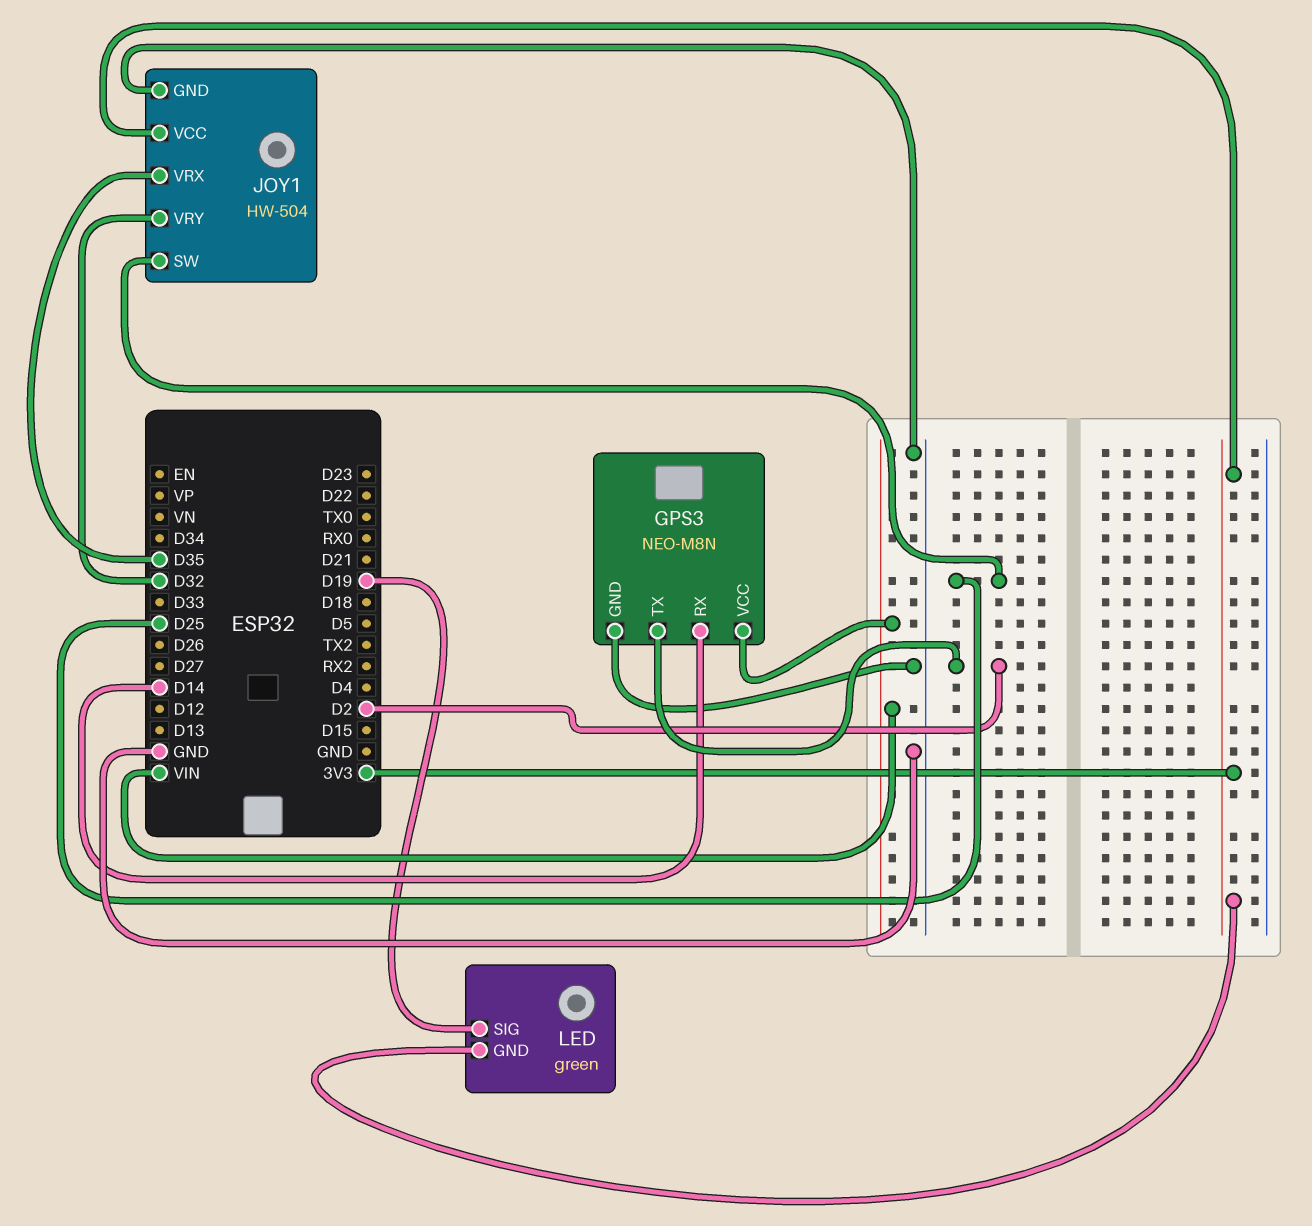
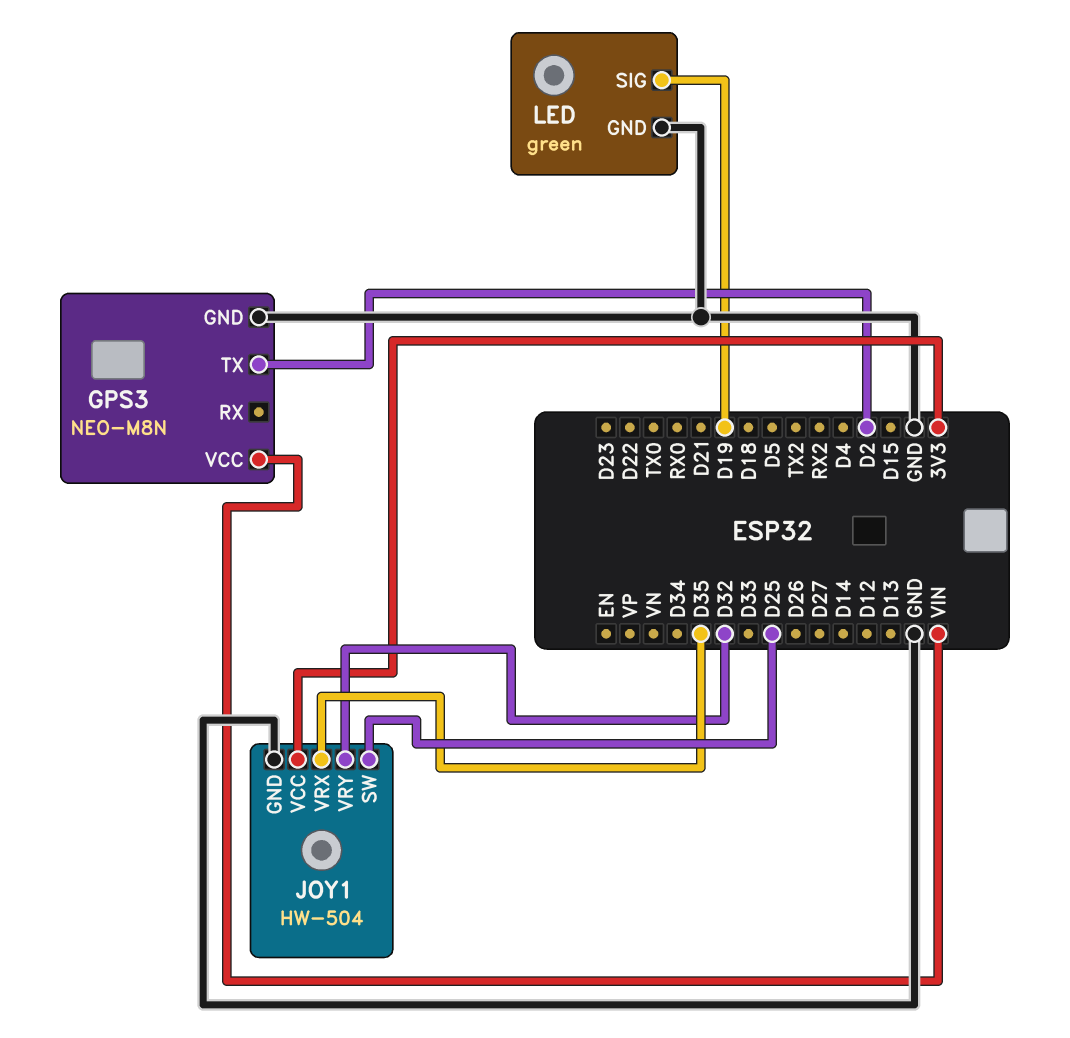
GPS3 pin RX: D14 -> none
LED pin GND: 3V3 -> GND

